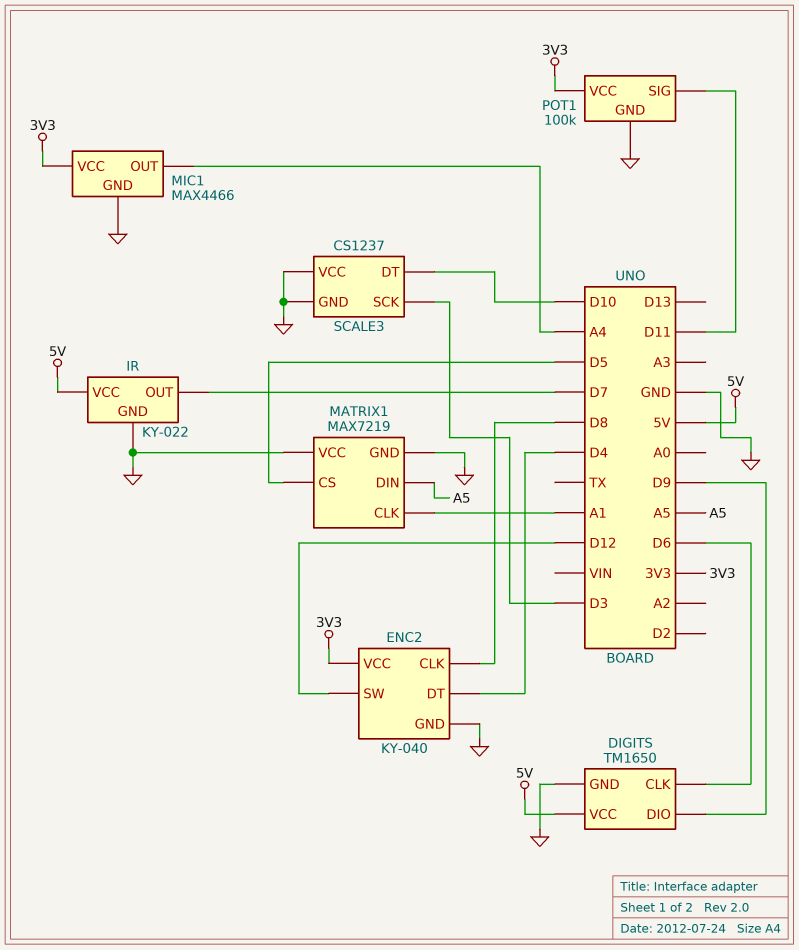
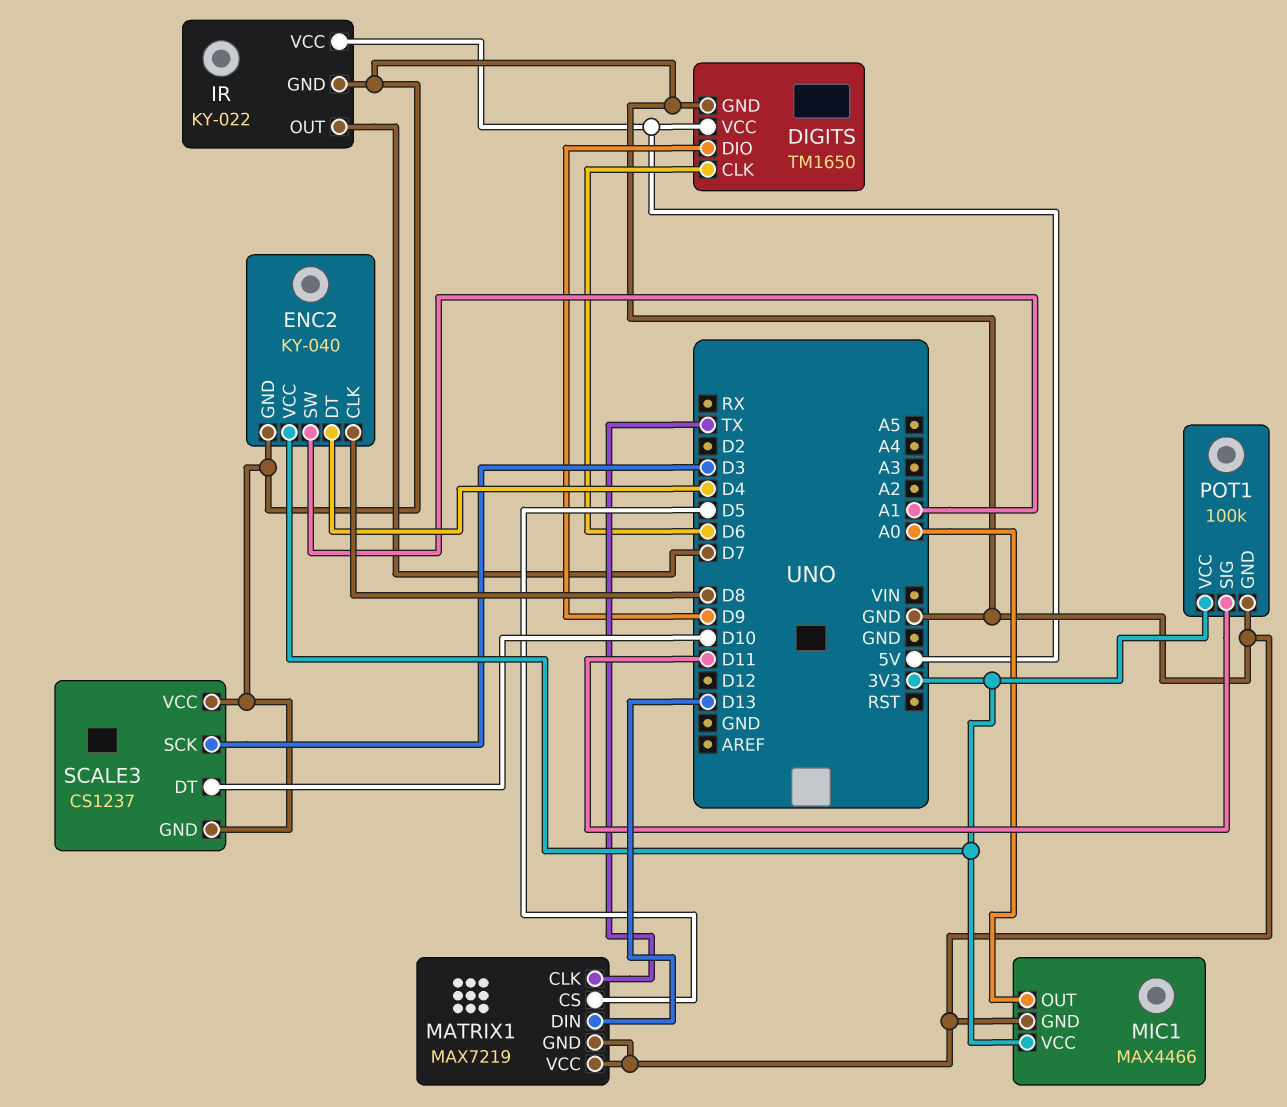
ENC2 pin SW: D12 -> A1
MATRIX1 pin CLK: A1 -> TX
MATRIX1 pin DIN: A5 -> D13
MIC1 pin OUT: A4 -> A0

